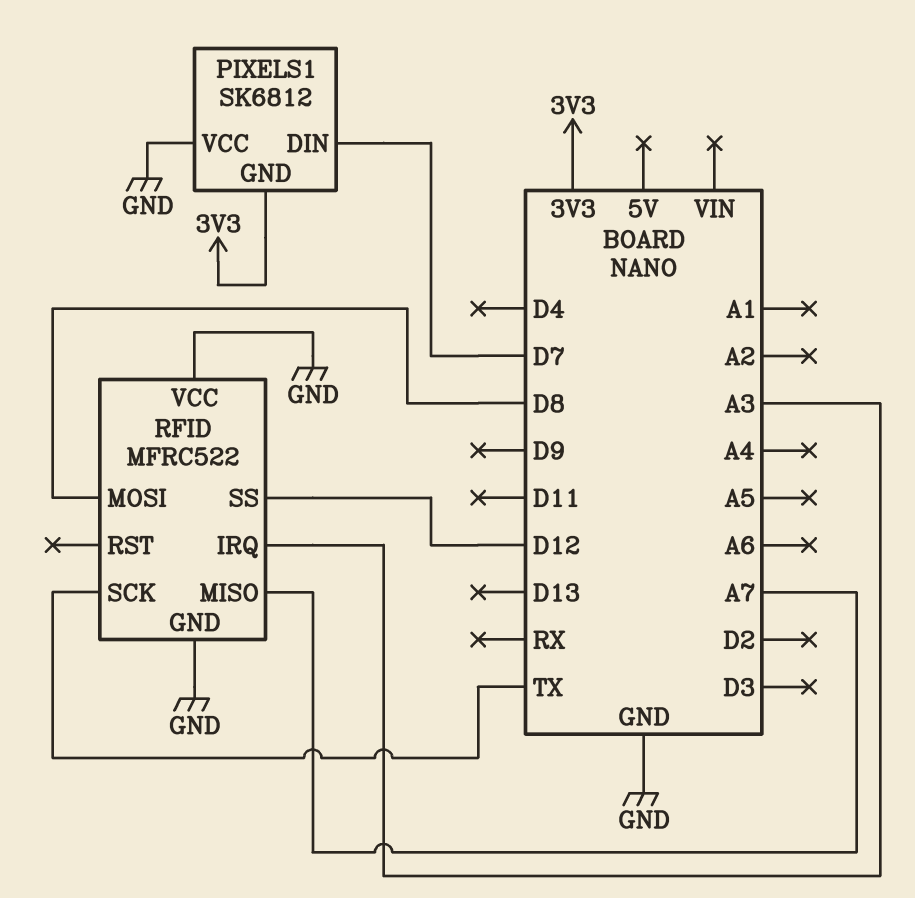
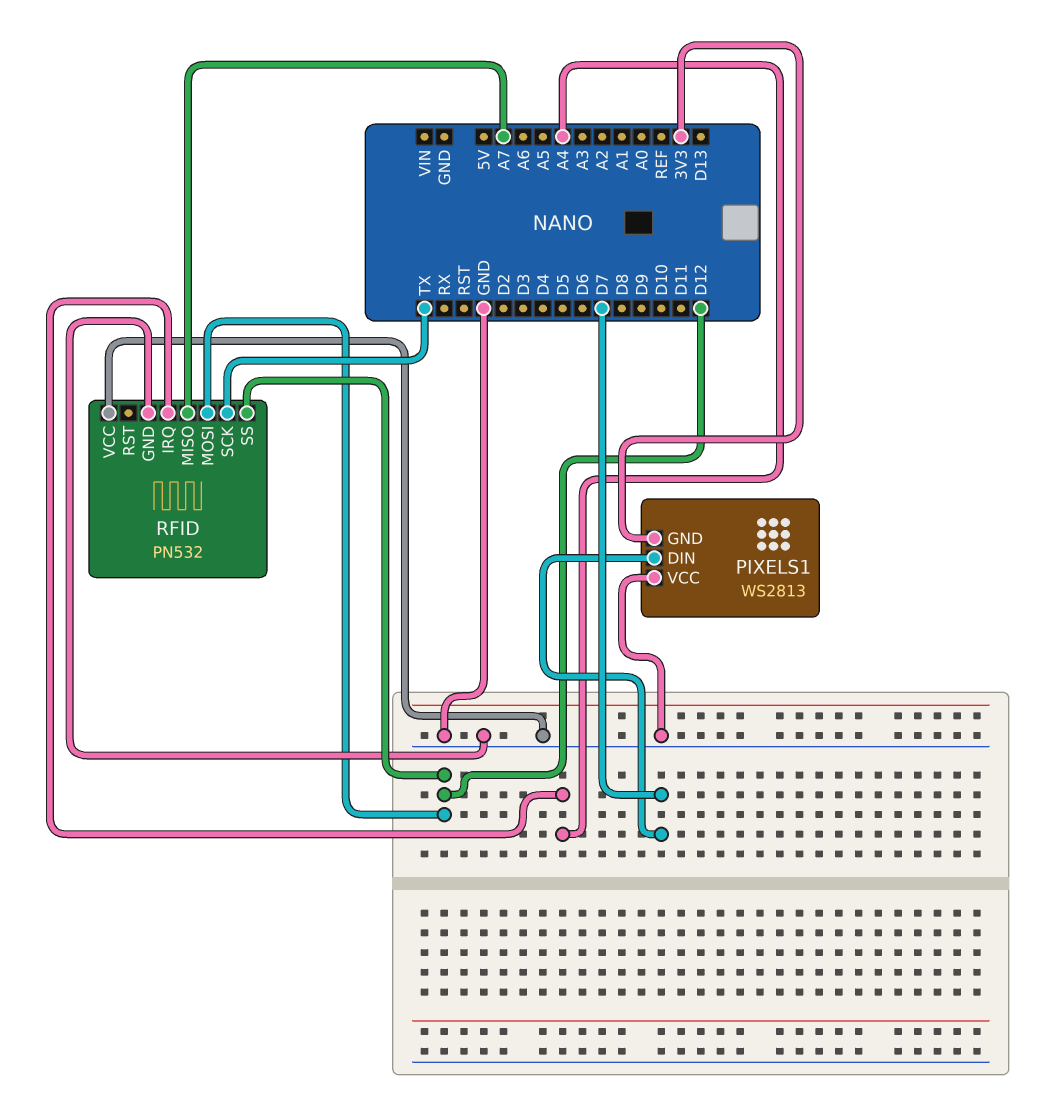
PIXELS1: SK6812 -> WS2813
RFID: MFRC522 -> PN532
RFID pin IRQ: A3 -> A4
RFID pin MOSI: D8 -> D12

